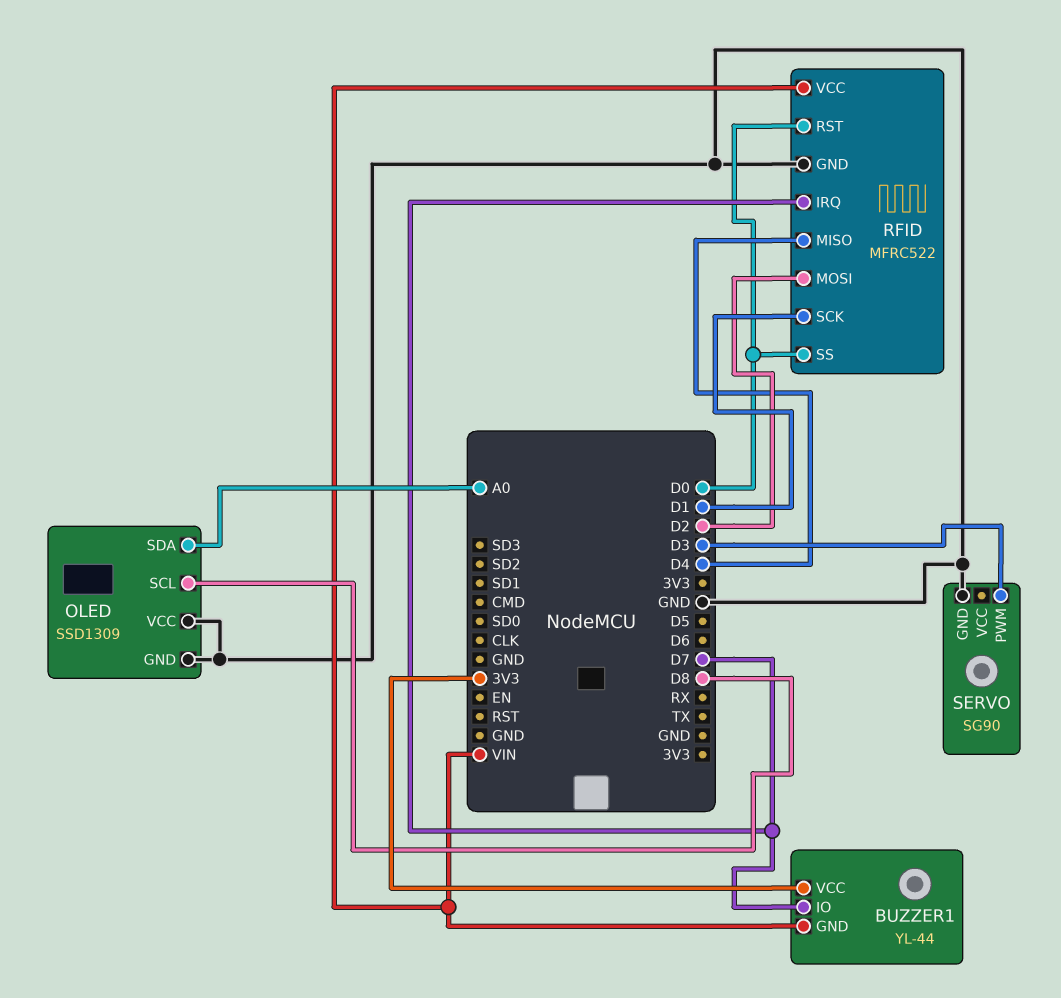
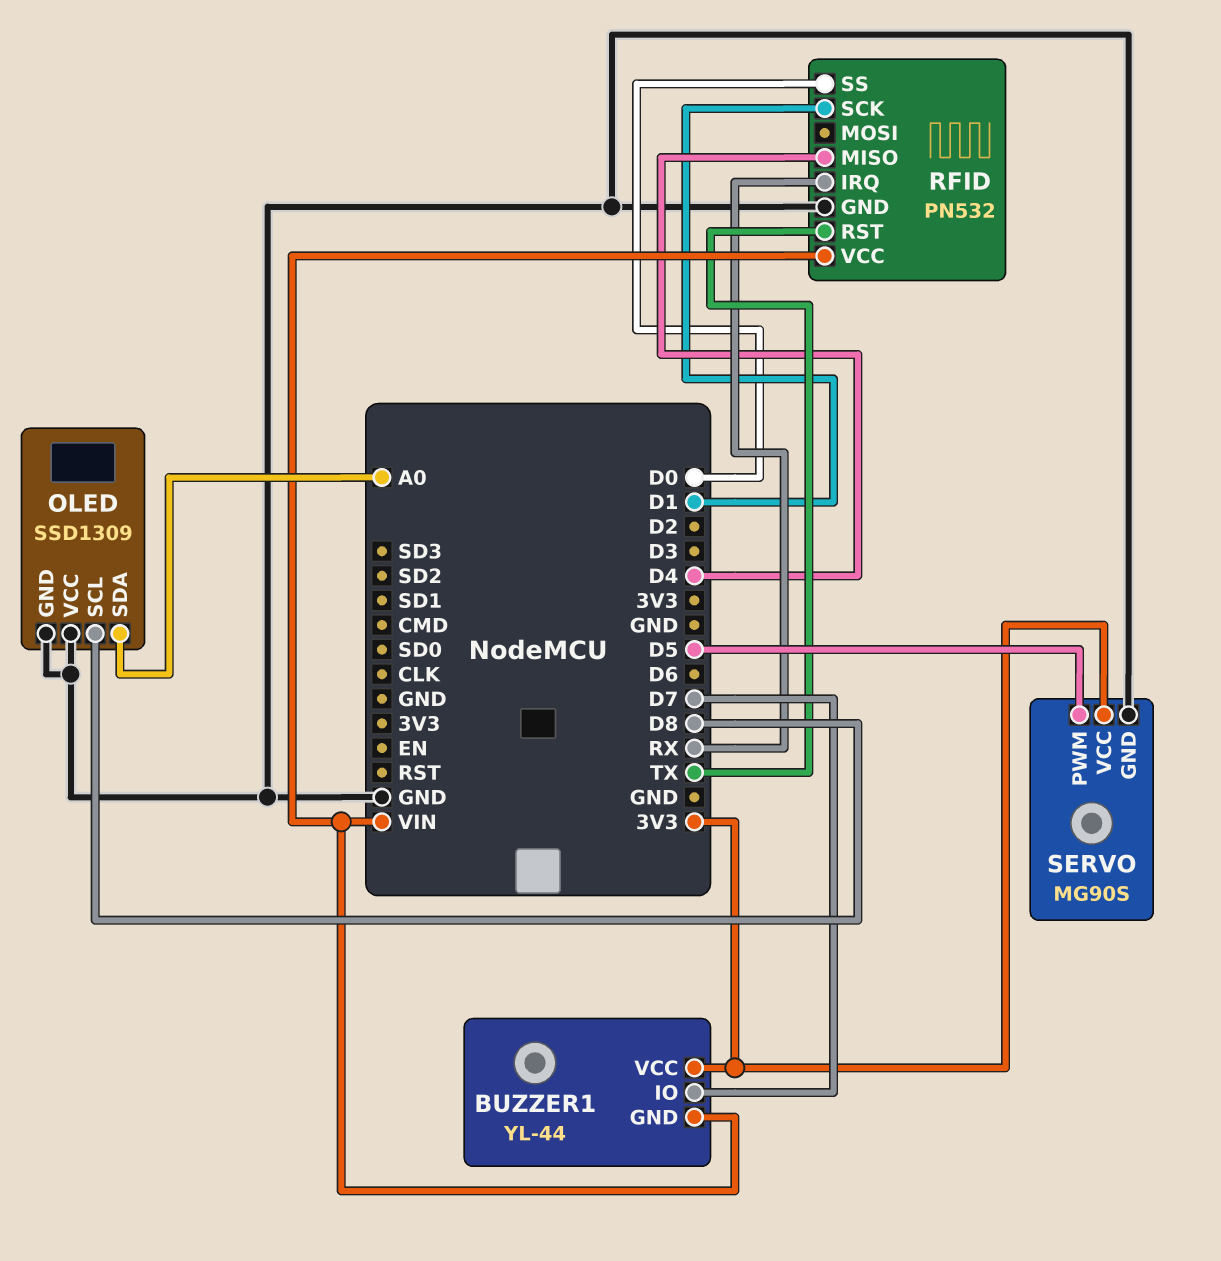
RFID: MFRC522 -> PN532
RFID pin IRQ: D7 -> RX
RFID pin MOSI: D2 -> none
RFID pin RST: D0 -> TX
SERVO: SG90 -> MG90S
SERVO pin PWM: D3 -> D5
SERVO pin VCC: none -> 3V3

